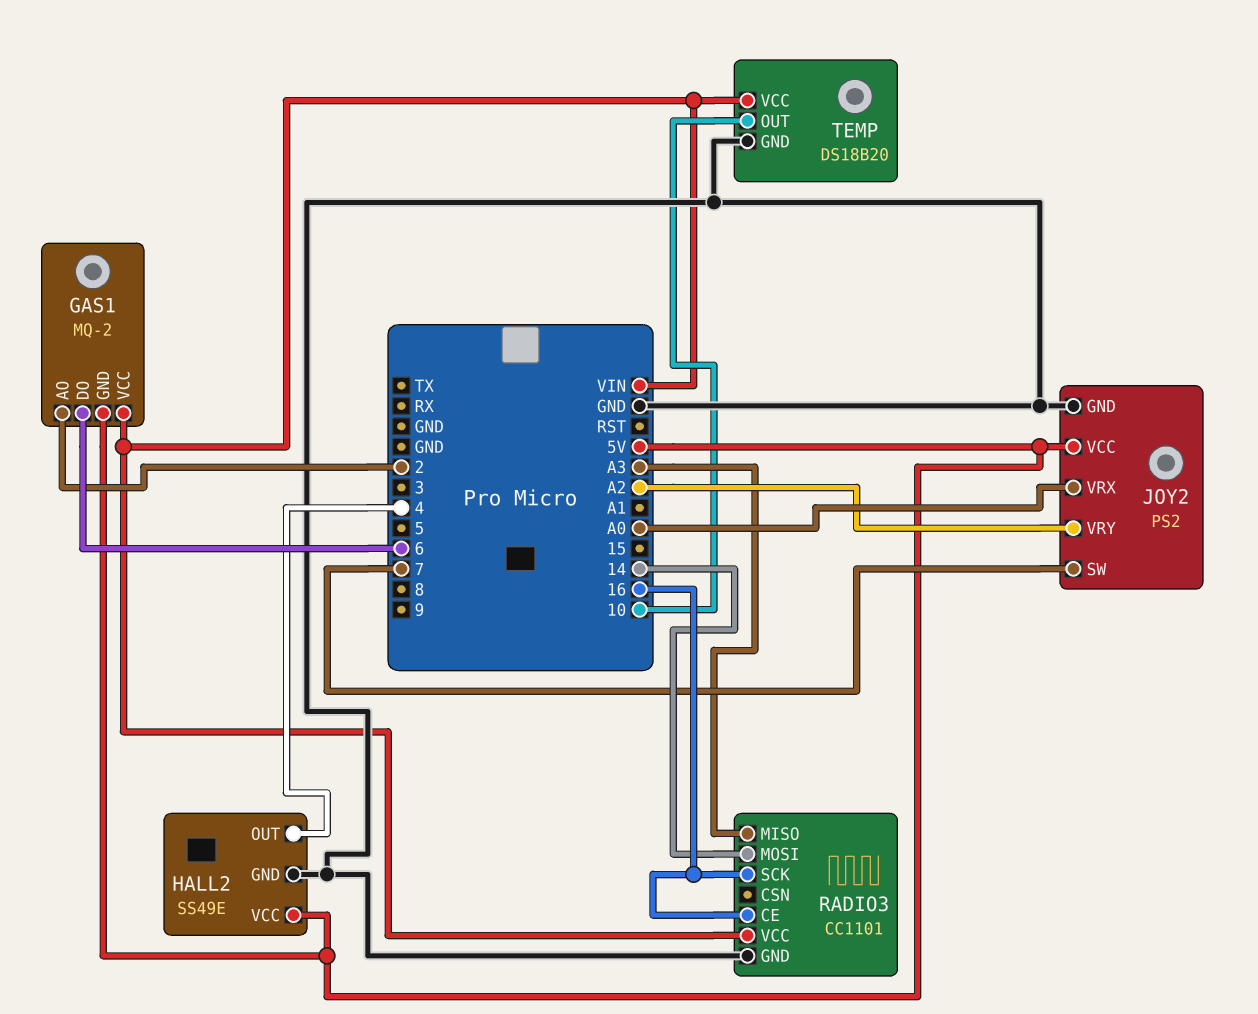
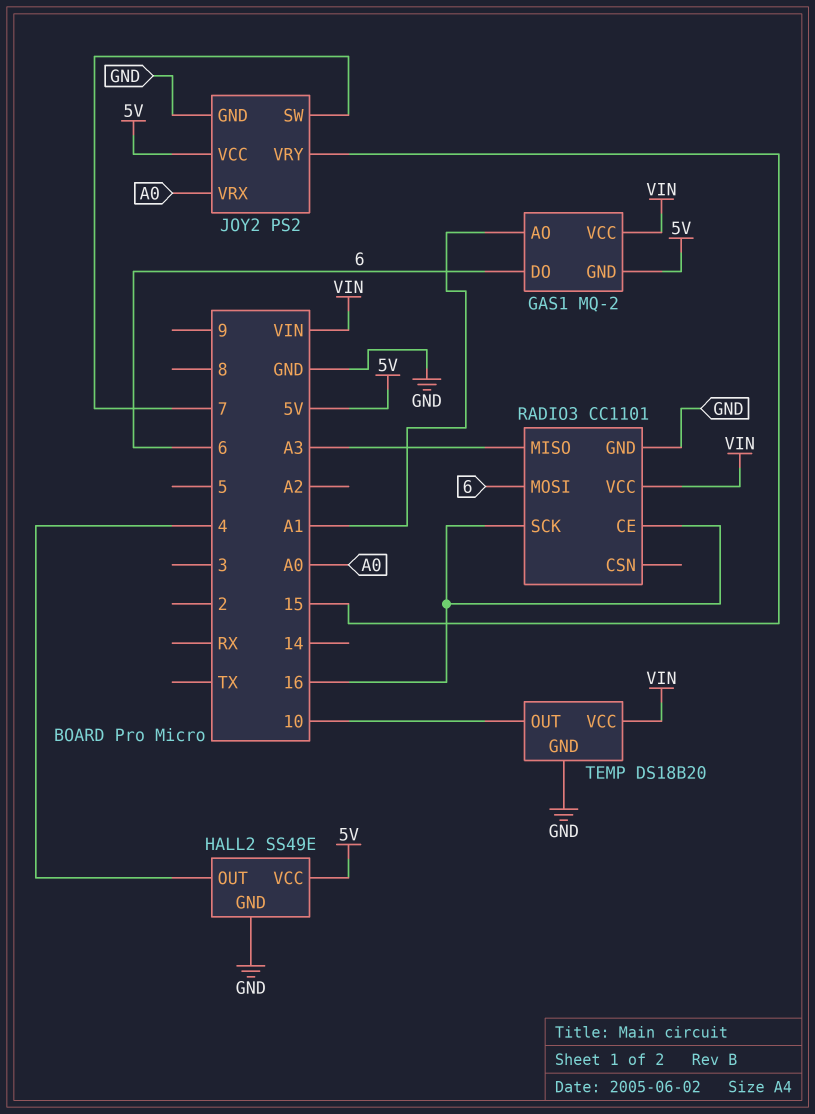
GAS1 pin AO: 2 -> A1
JOY2 pin VRY: A2 -> 15
RADIO3 pin MOSI: 14 -> 6

